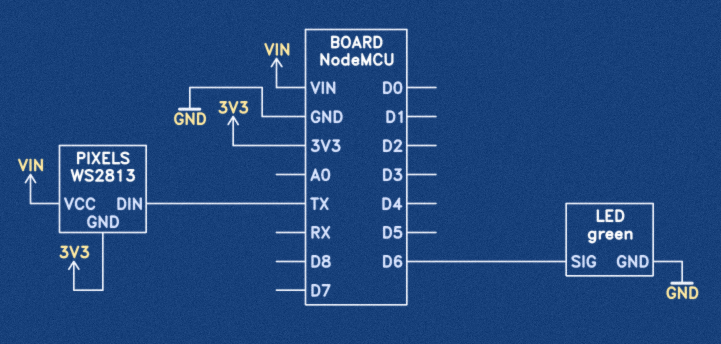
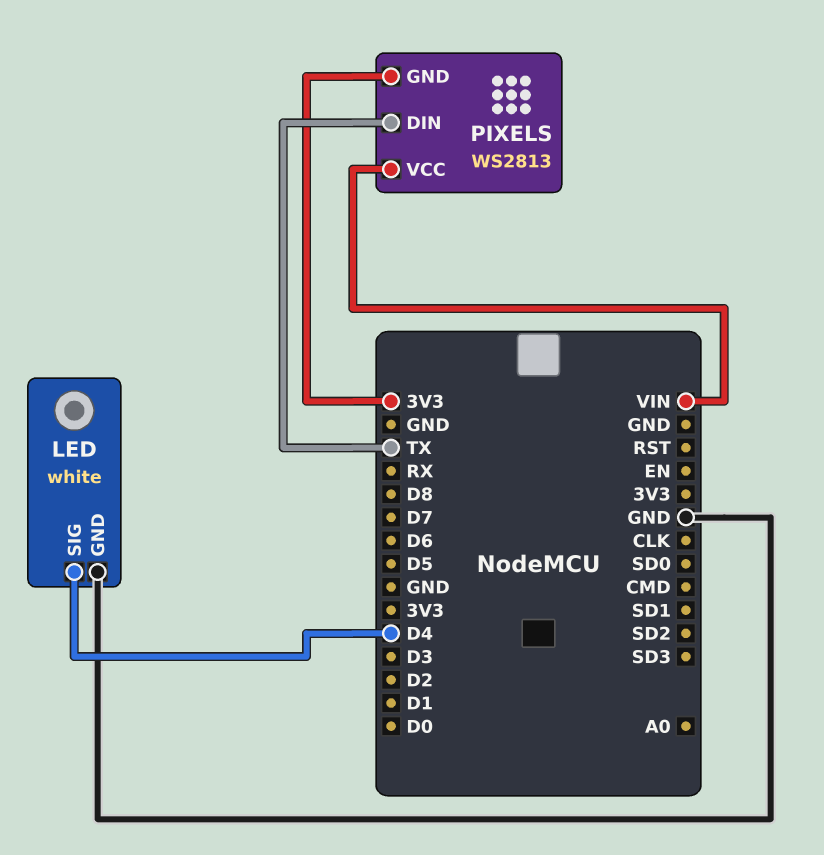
LED: green -> white
LED pin SIG: D6 -> D4

